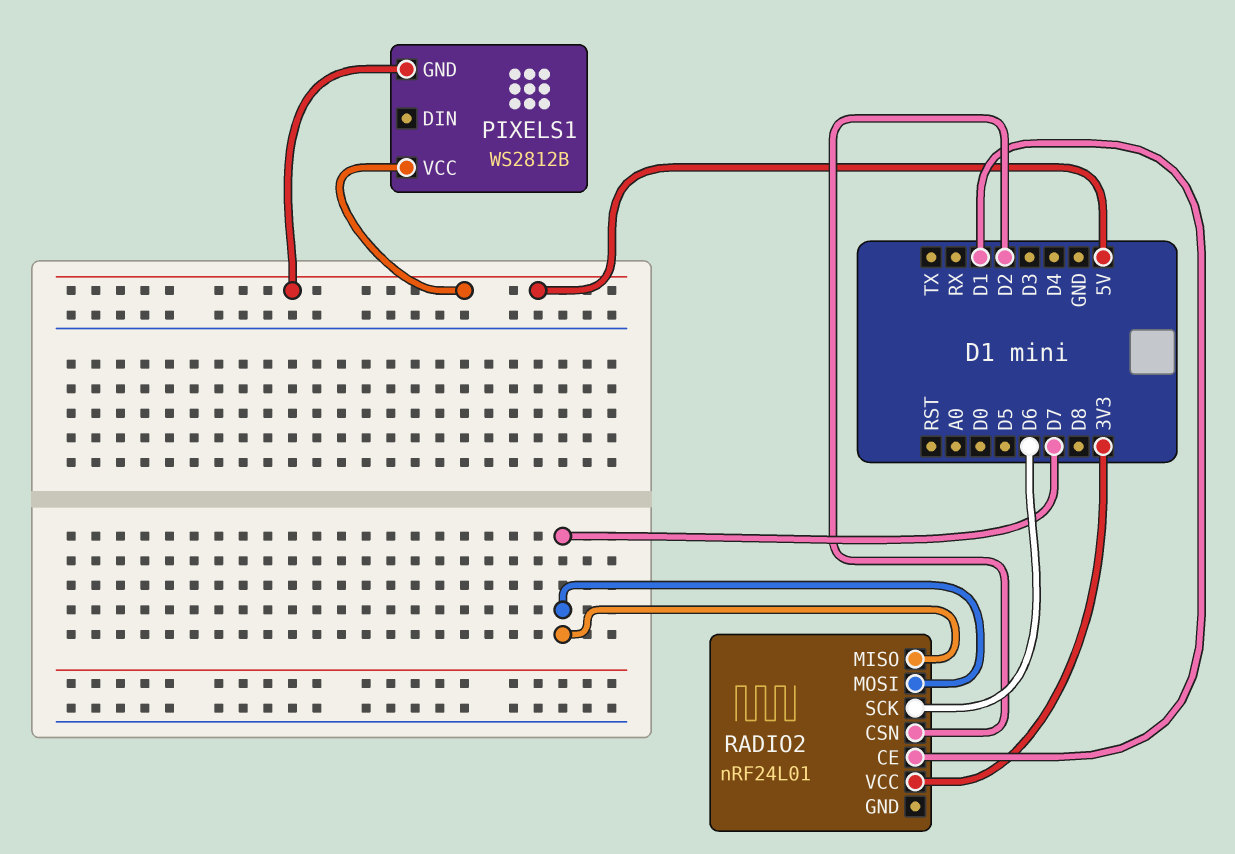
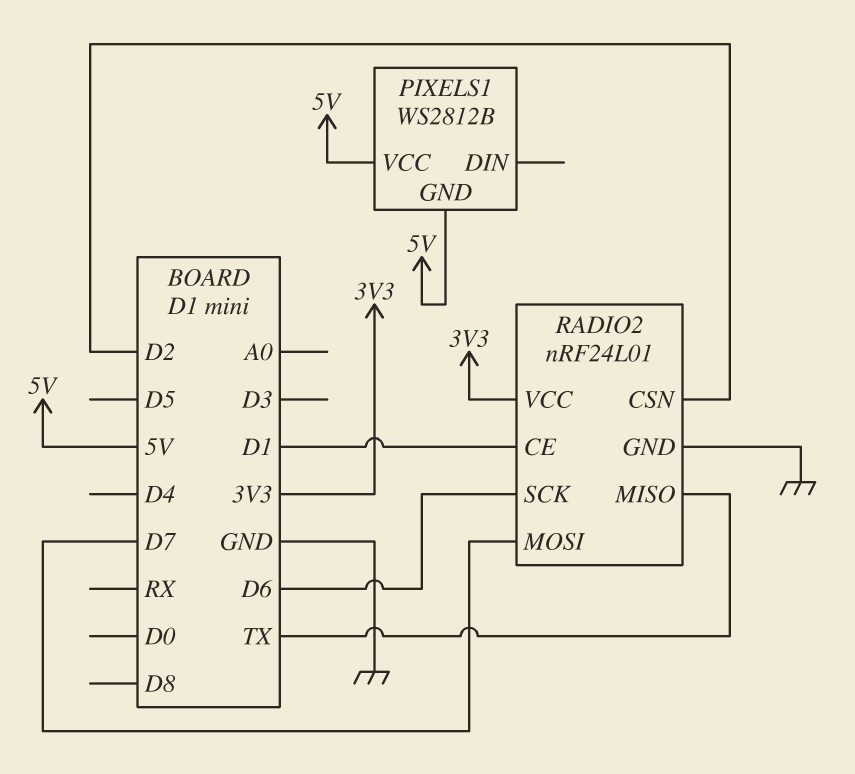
RADIO2 pin GND: none -> GND
RADIO2 pin MISO: D7 -> TX

